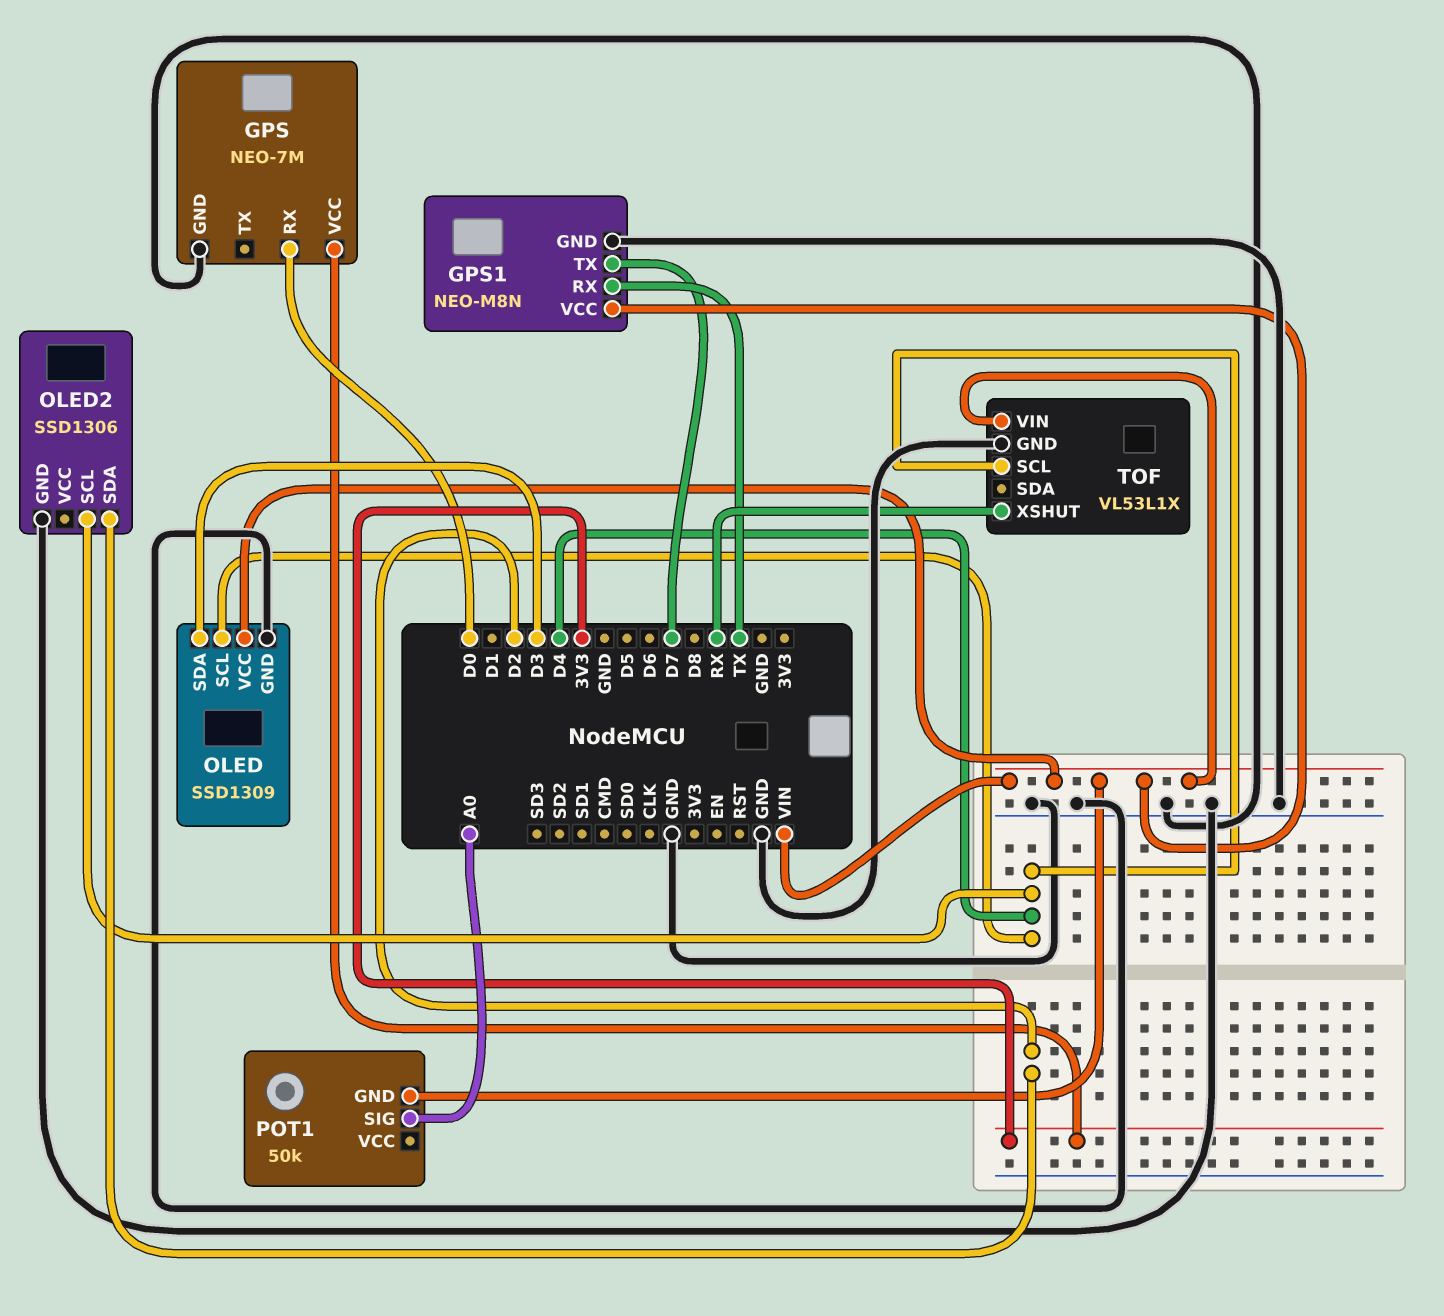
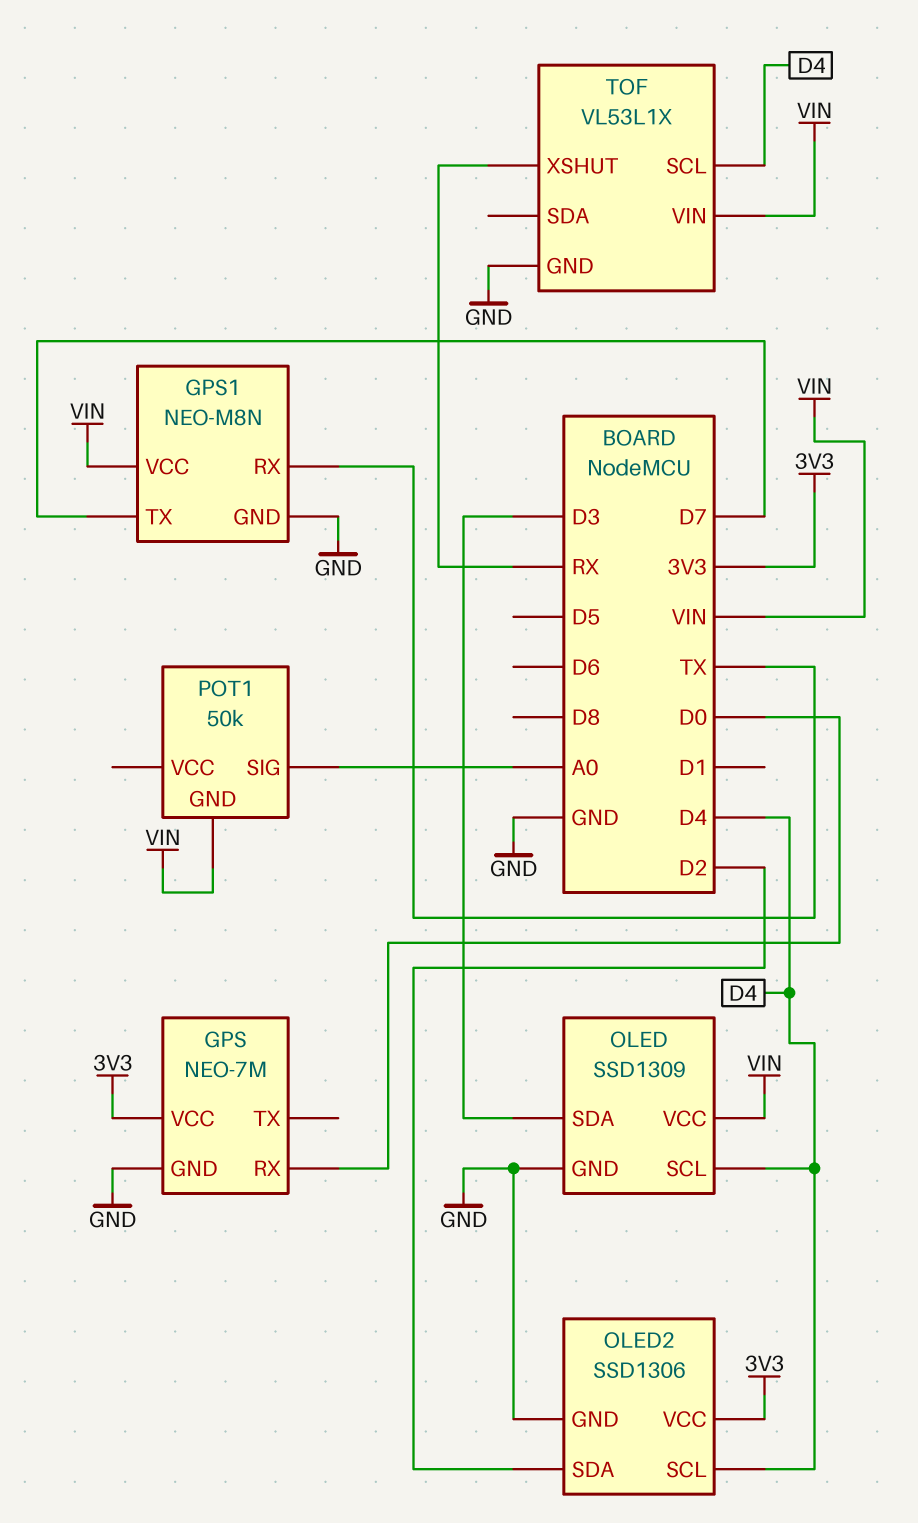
OLED2 pin VCC: none -> 3V3

